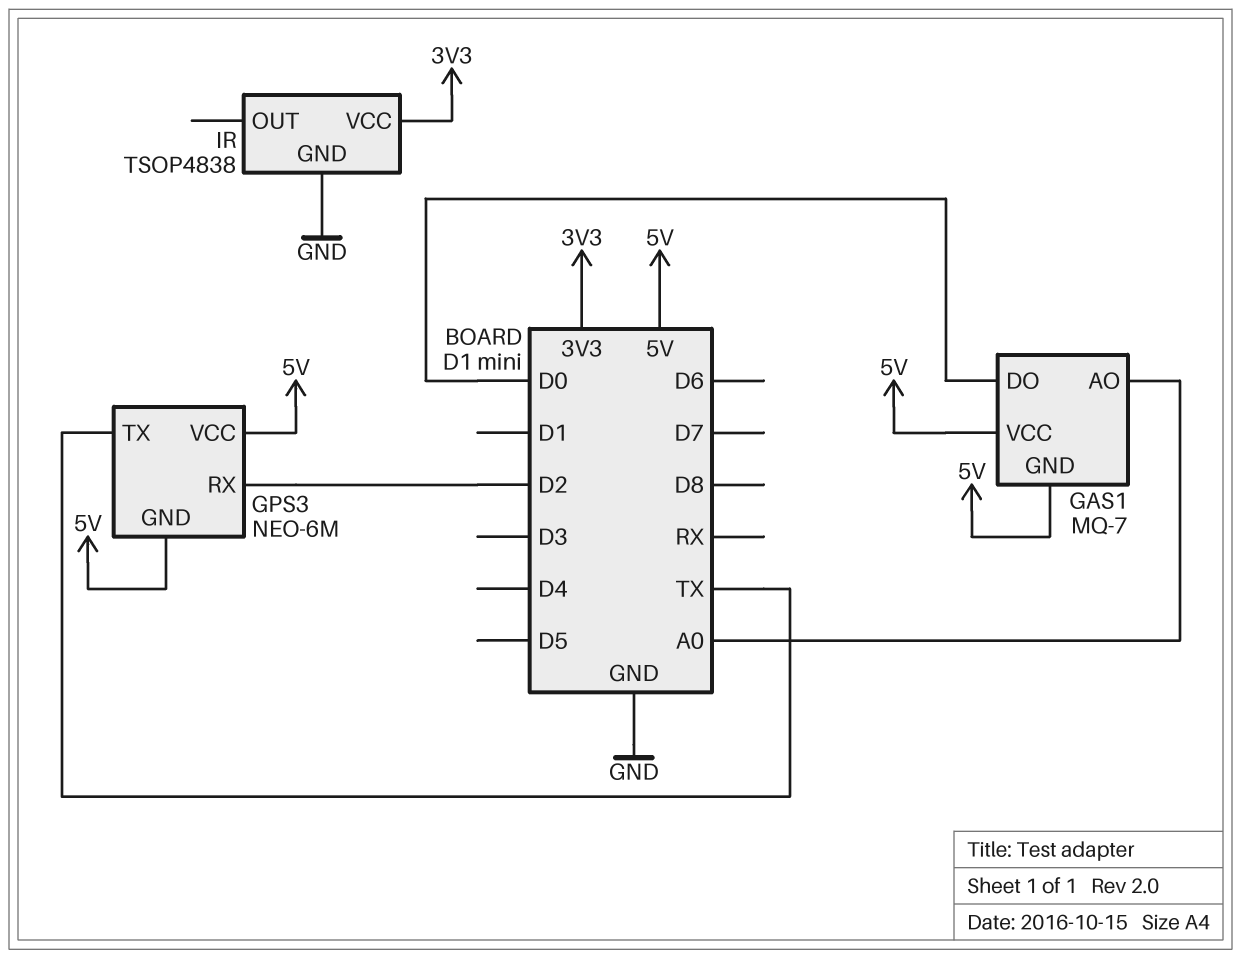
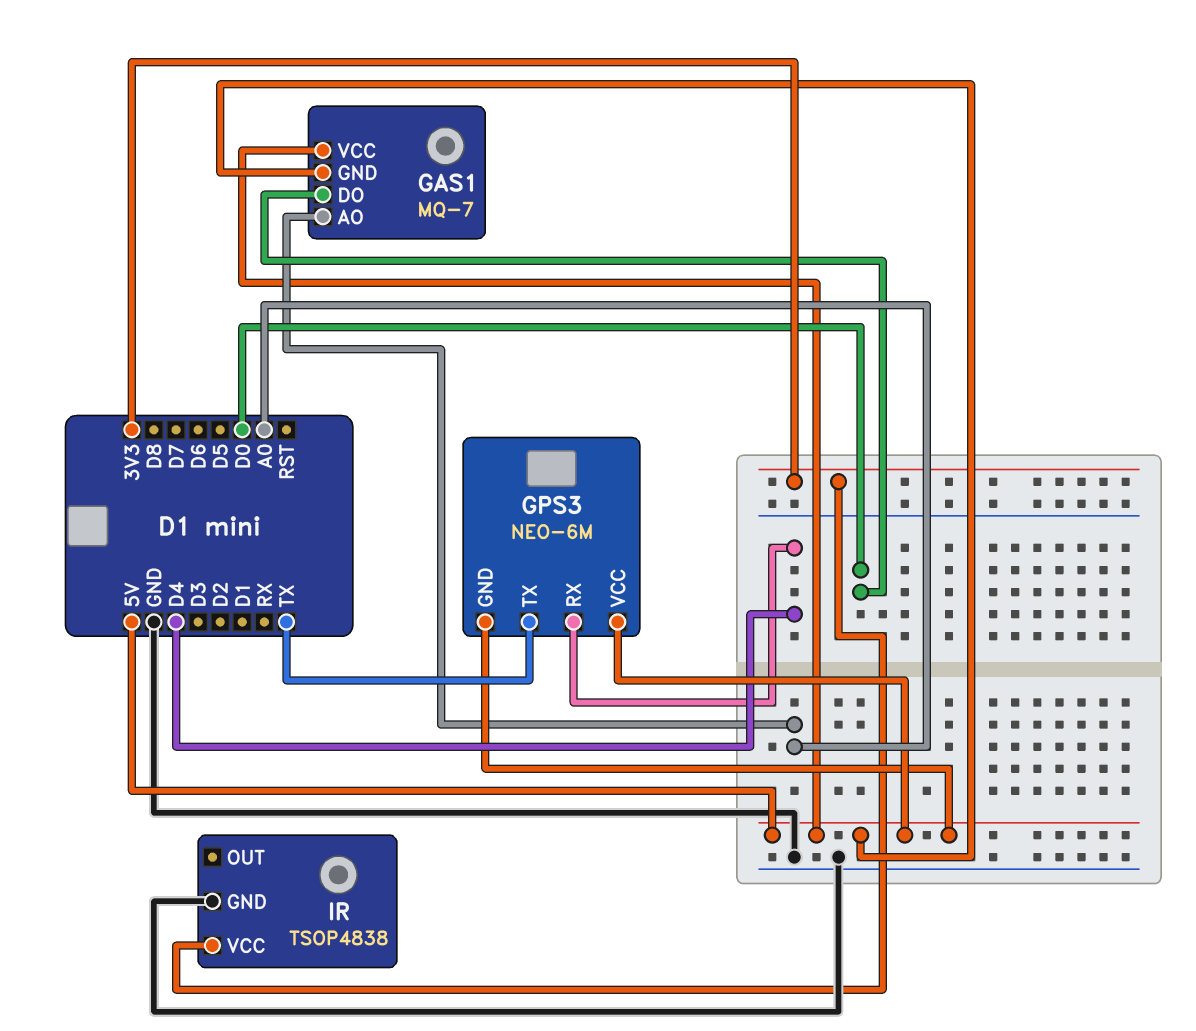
GPS3 pin RX: D2 -> D4

